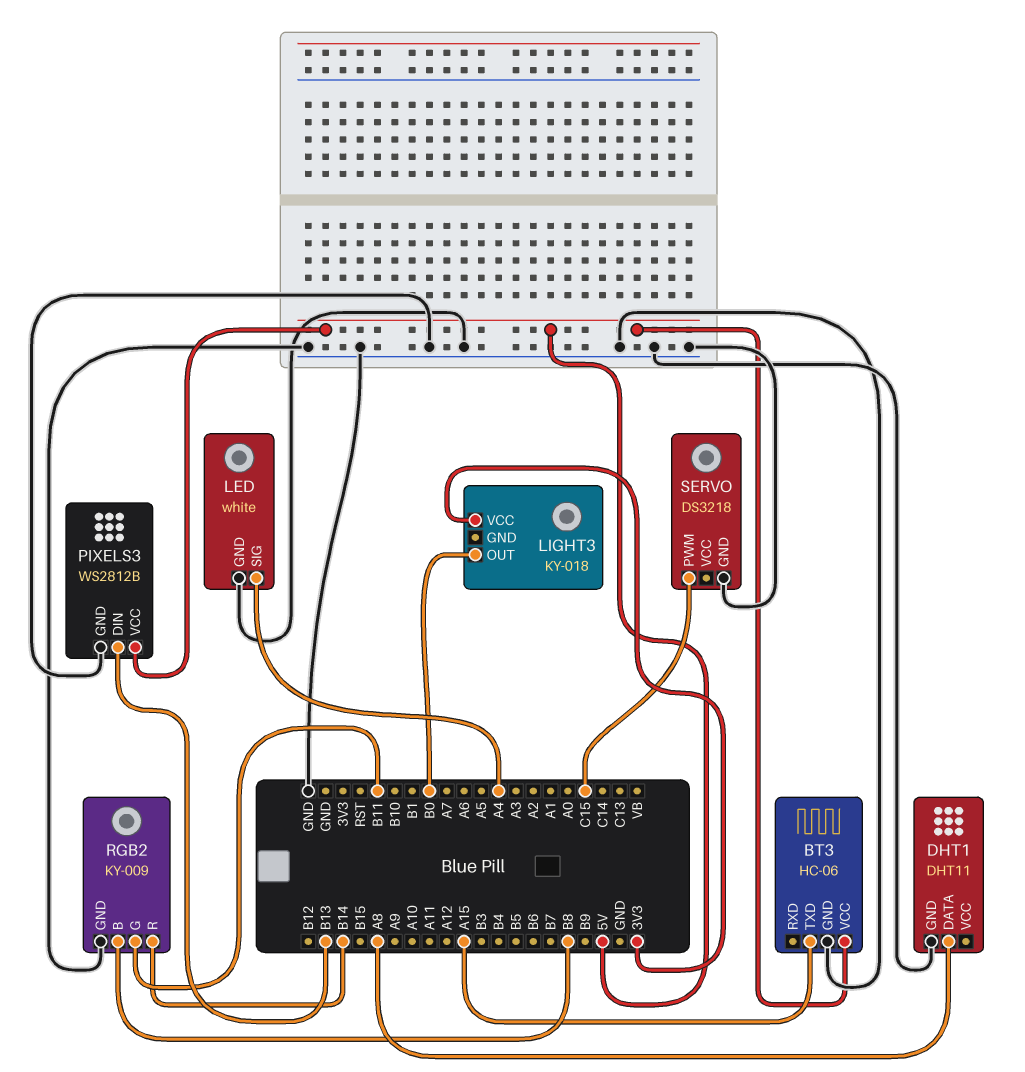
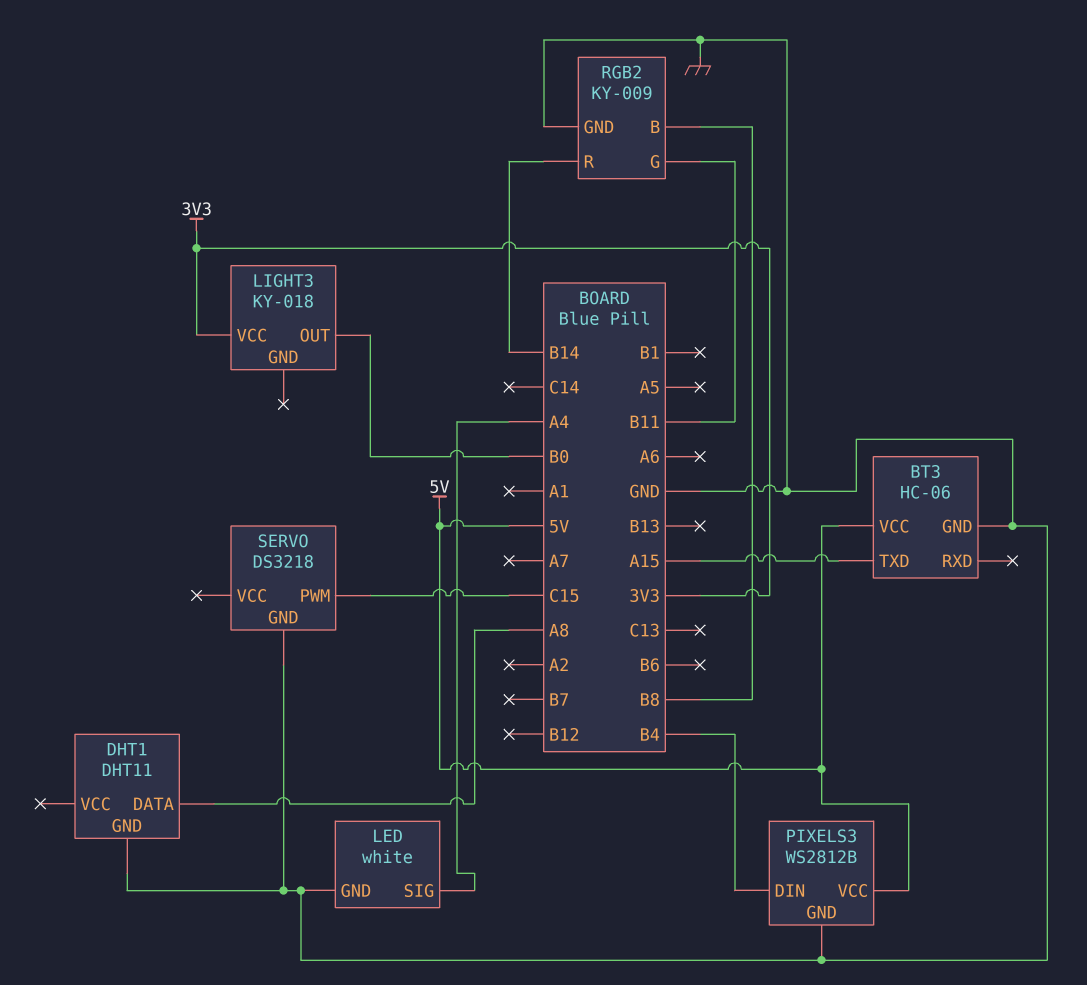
PIXELS3 pin DIN: B13 -> B4

